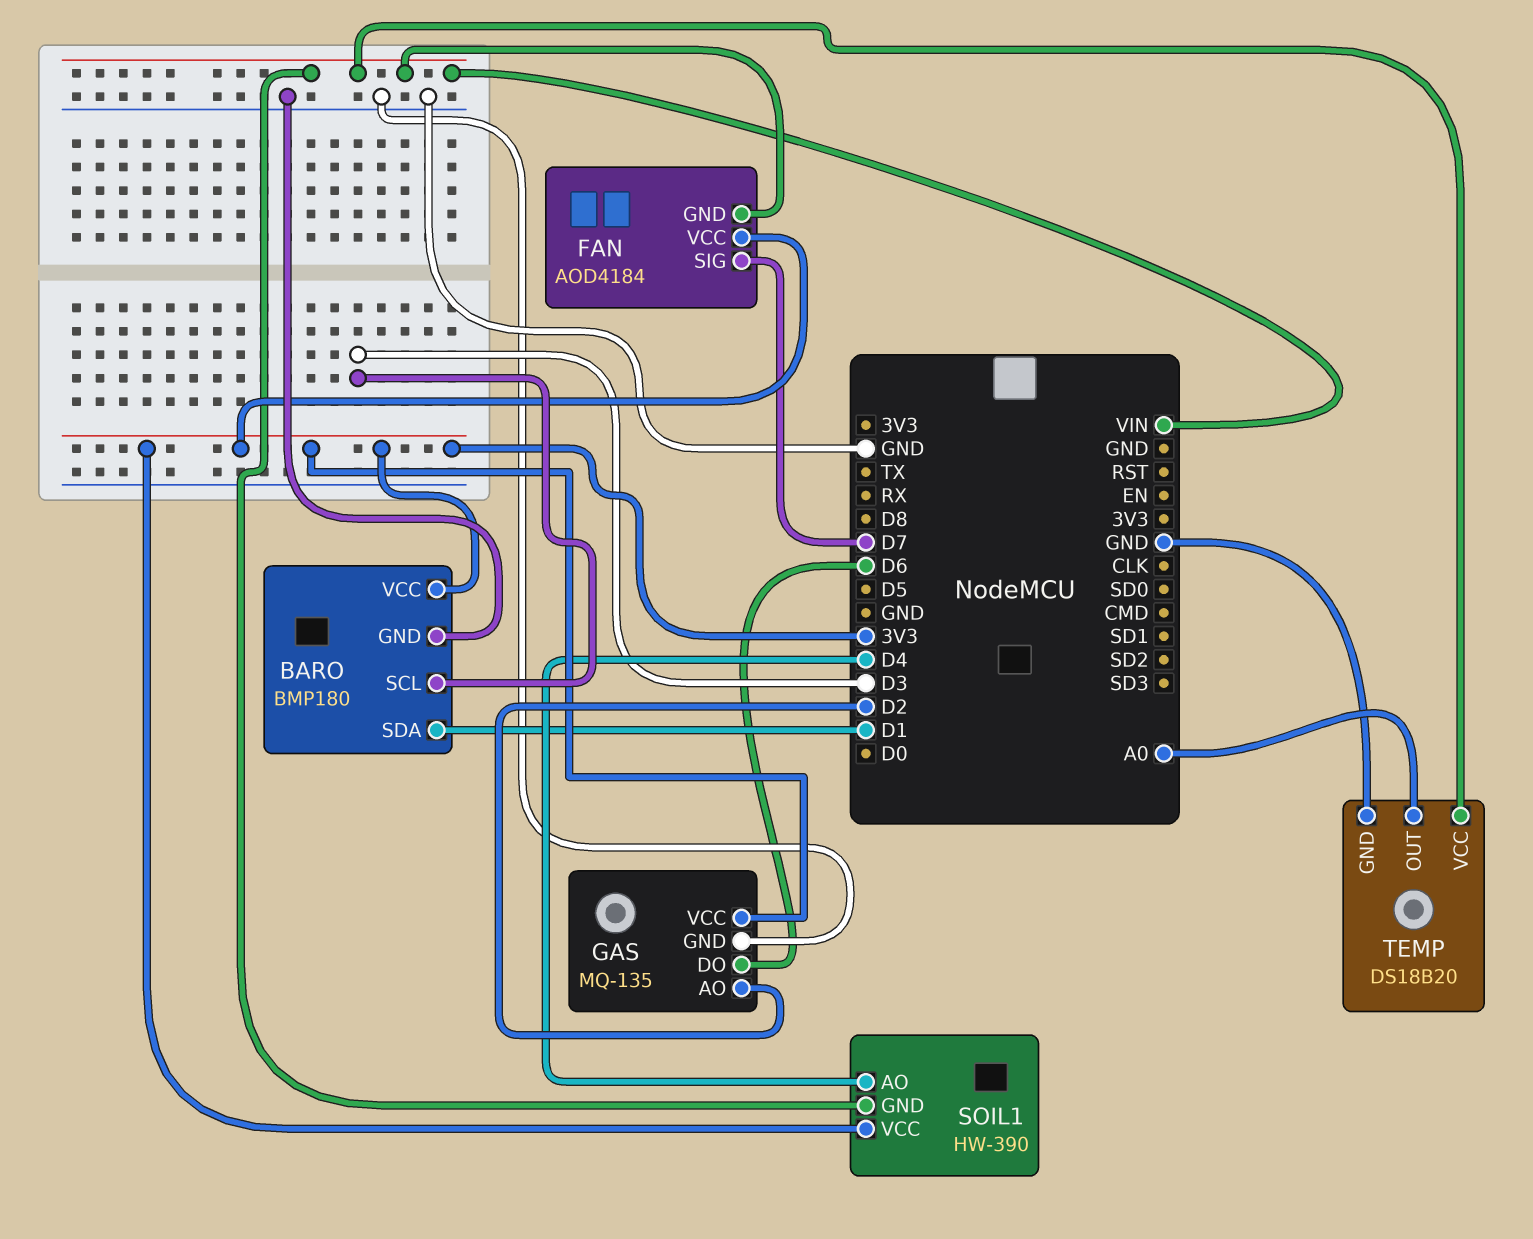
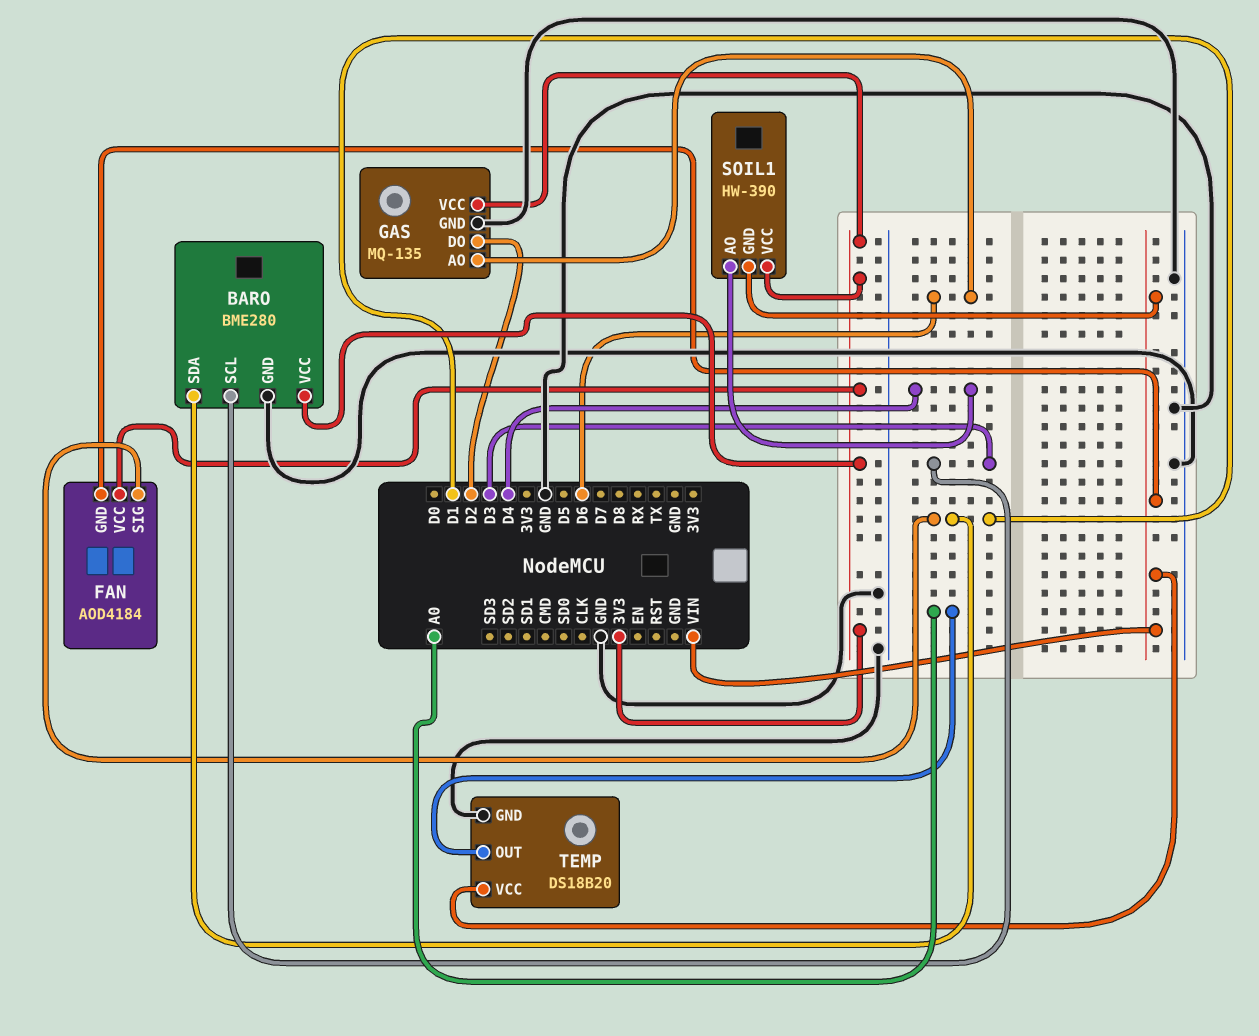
BARO: BMP180 -> BME280
FAN pin SIG: D7 -> D1
GAS pin AO: D2 -> D6
GAS pin DO: D6 -> D2

